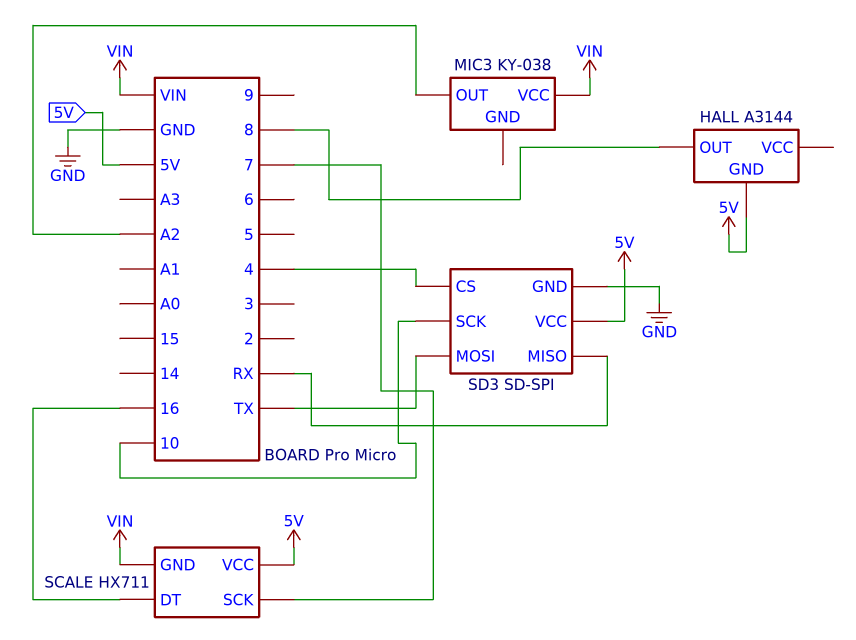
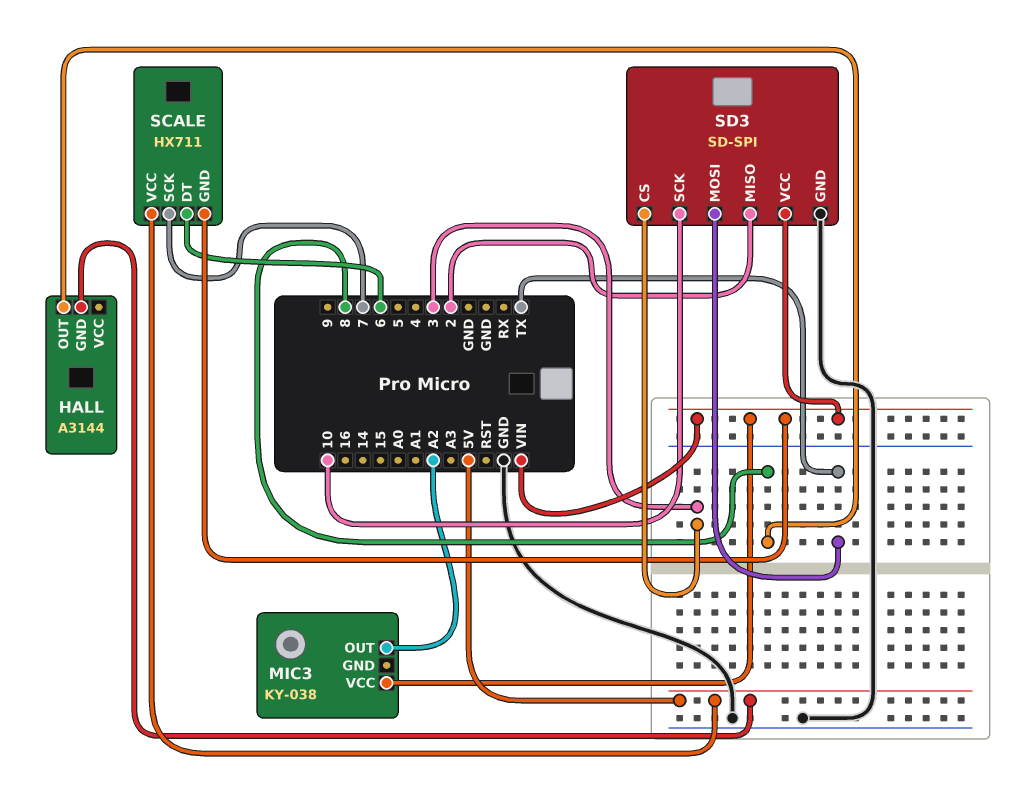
SCALE pin DT: 16 -> 6
SD3 pin CS: 4 -> 3
SD3 pin MISO: RX -> 2
SD3 pin VCC: 5V -> VIN

